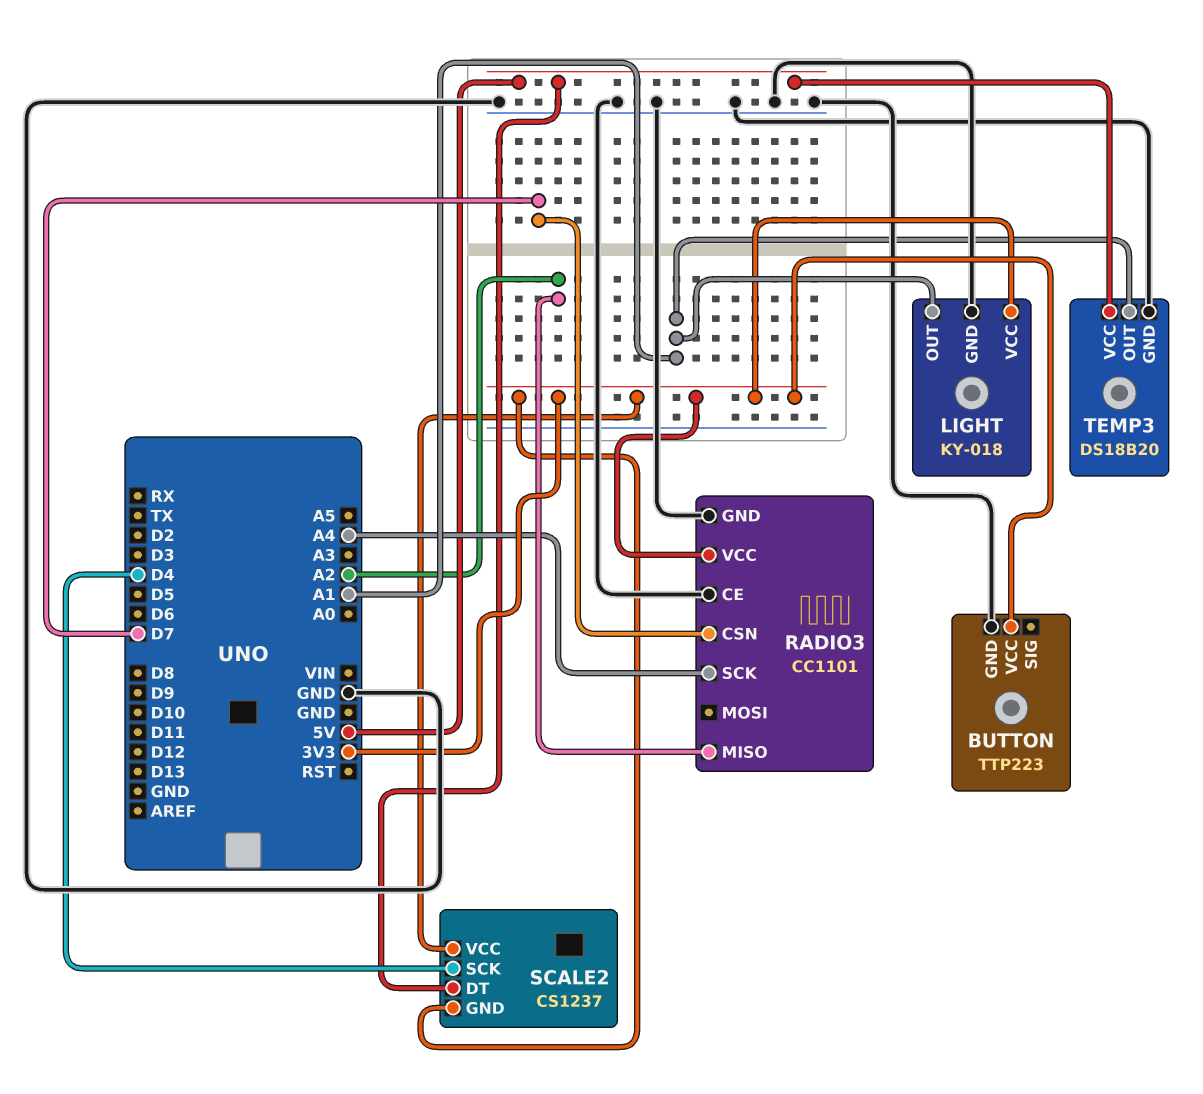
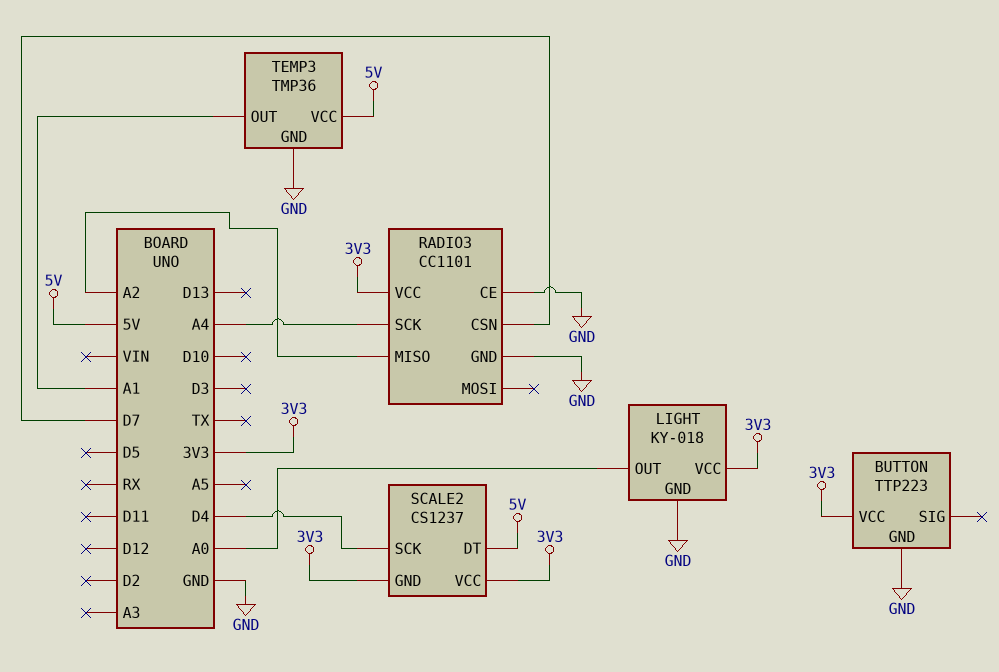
LIGHT pin OUT: A1 -> A0
TEMP3: DS18B20 -> TMP36

